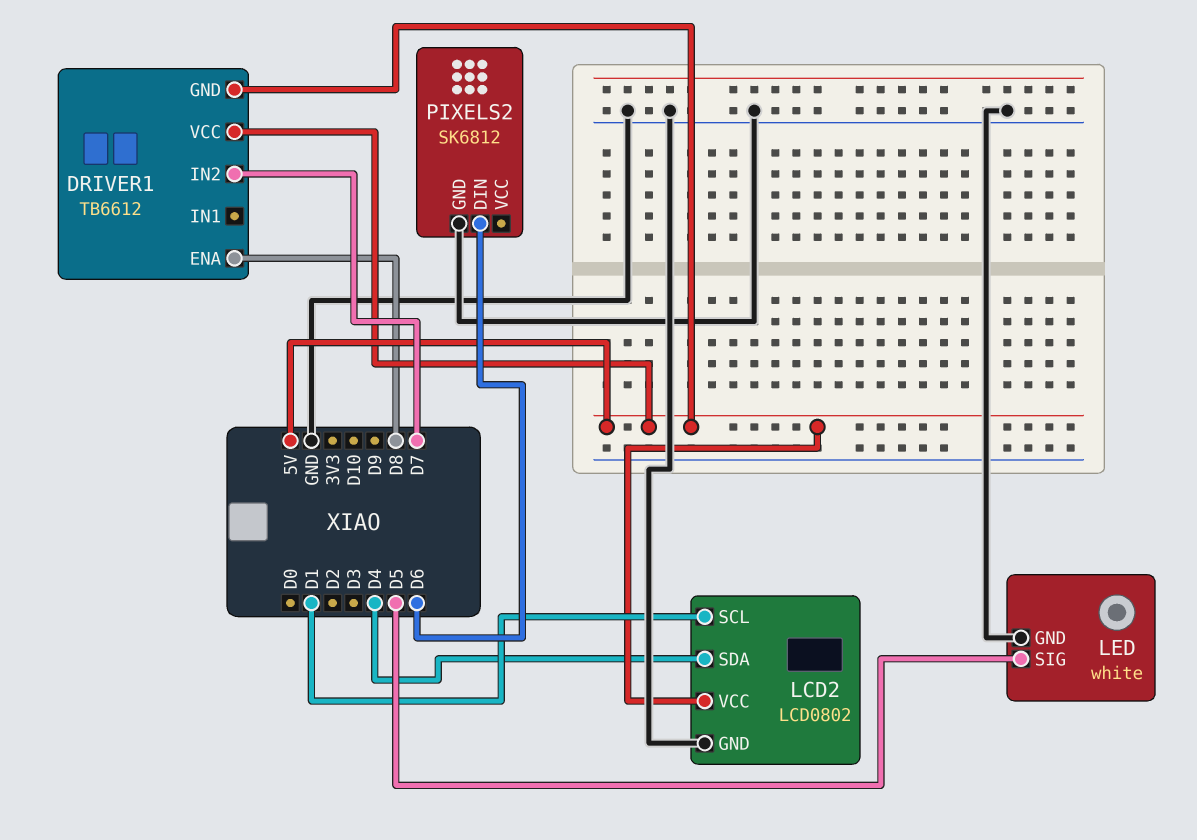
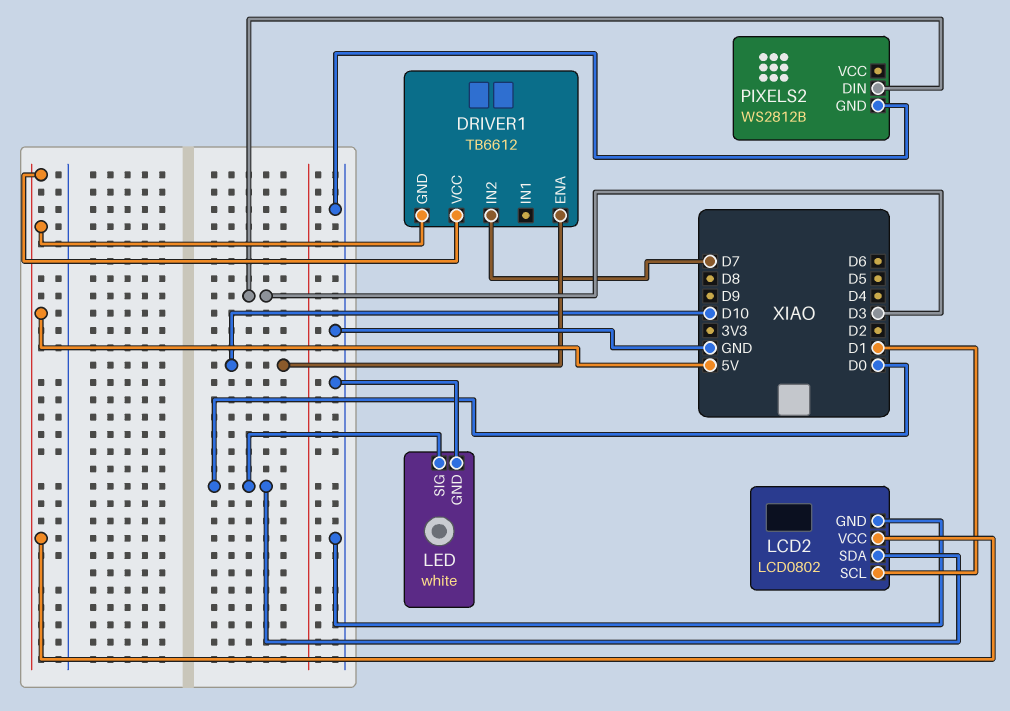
DRIVER1 pin ENA: D8 -> D10
LCD2 pin SDA: D4 -> D0
LED pin SIG: D5 -> D0
PIXELS2: SK6812 -> WS2812B
PIXELS2 pin DIN: D6 -> D3

